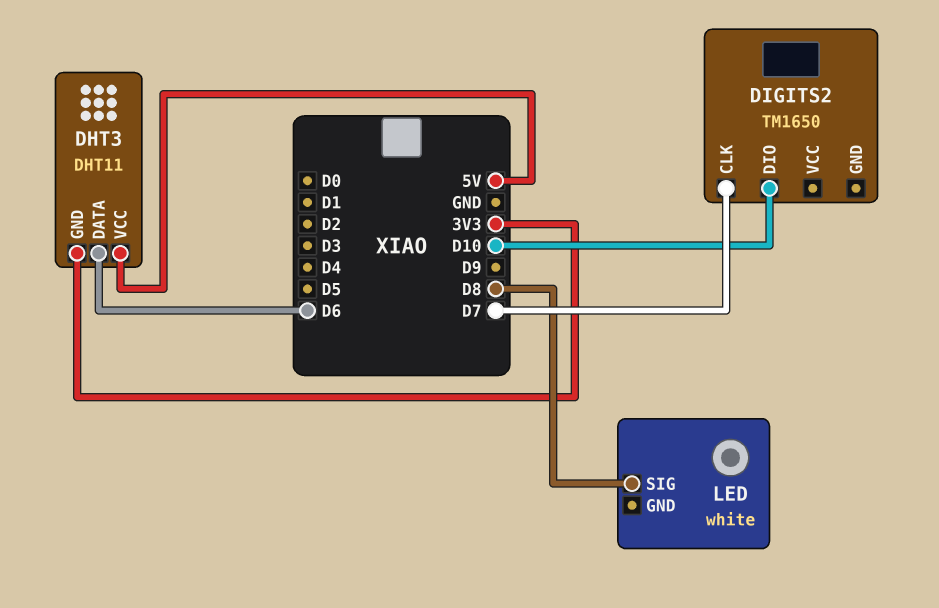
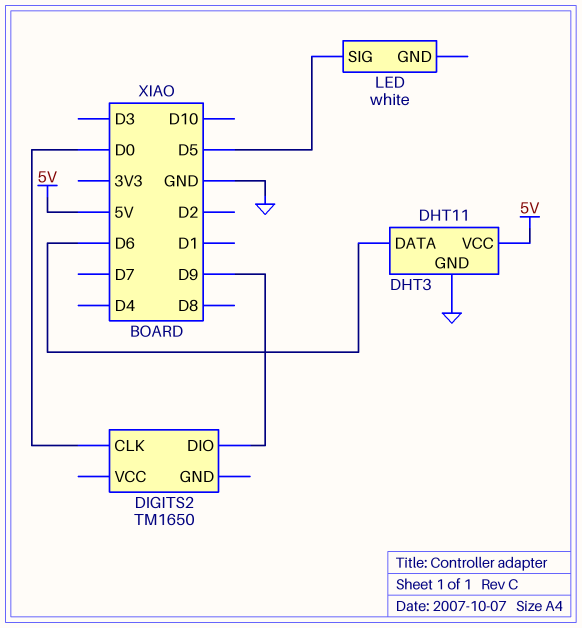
DHT3 pin GND: 3V3 -> GND
DIGITS2 pin CLK: D7 -> D0
DIGITS2 pin DIO: D10 -> D9
LED pin SIG: D8 -> D5

